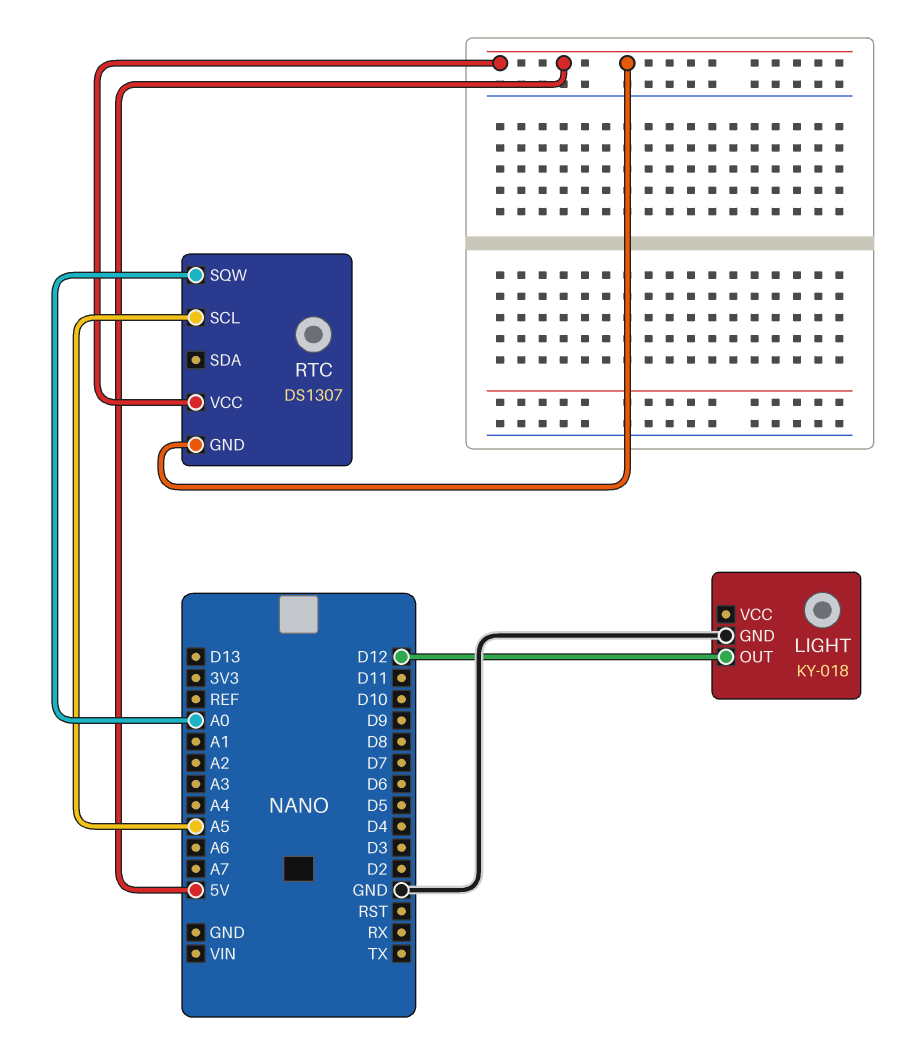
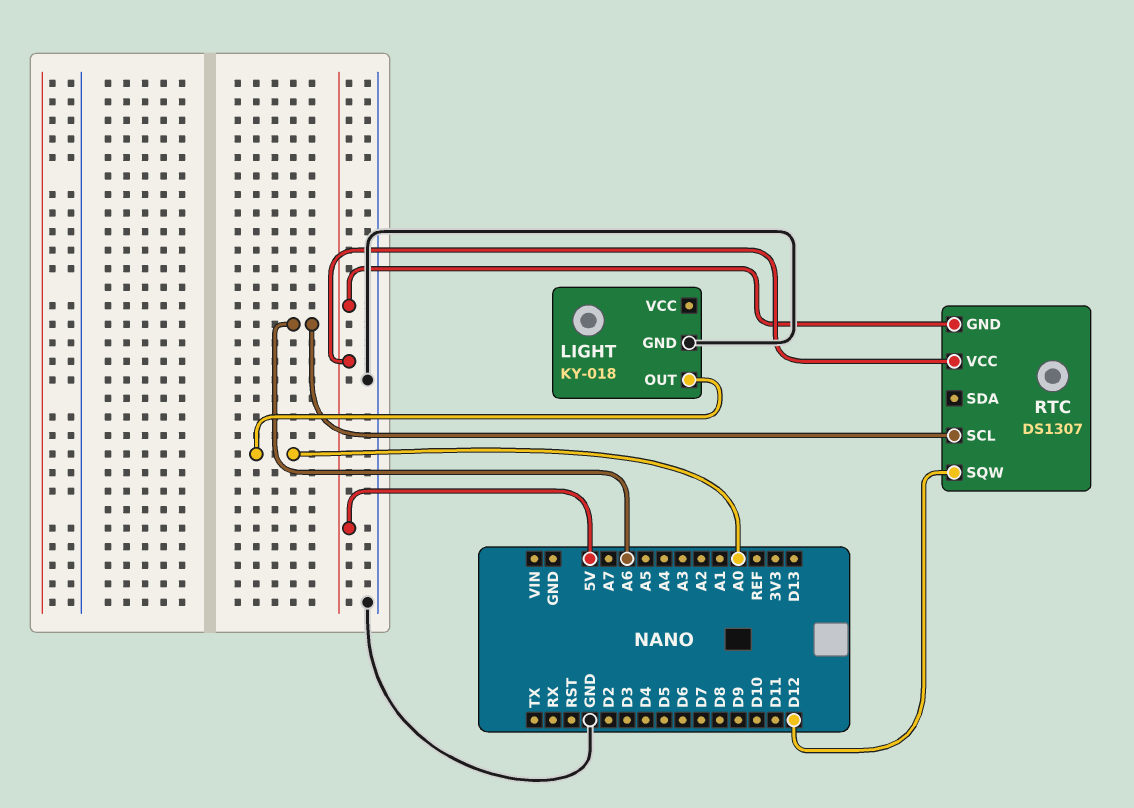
LIGHT pin OUT: D12 -> A0
RTC pin SCL: A5 -> A6
RTC pin SQW: A0 -> D12

